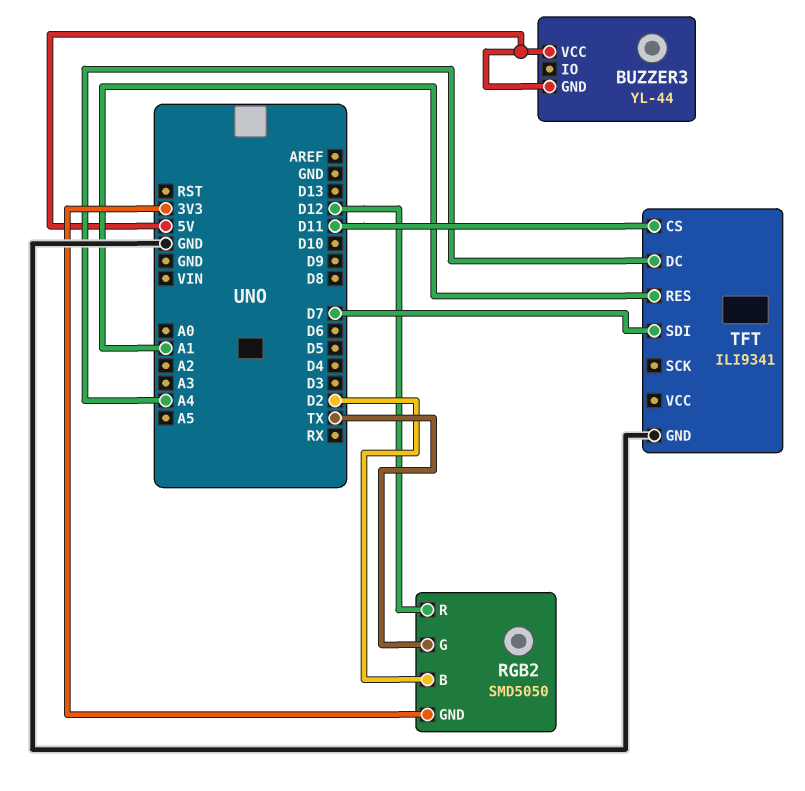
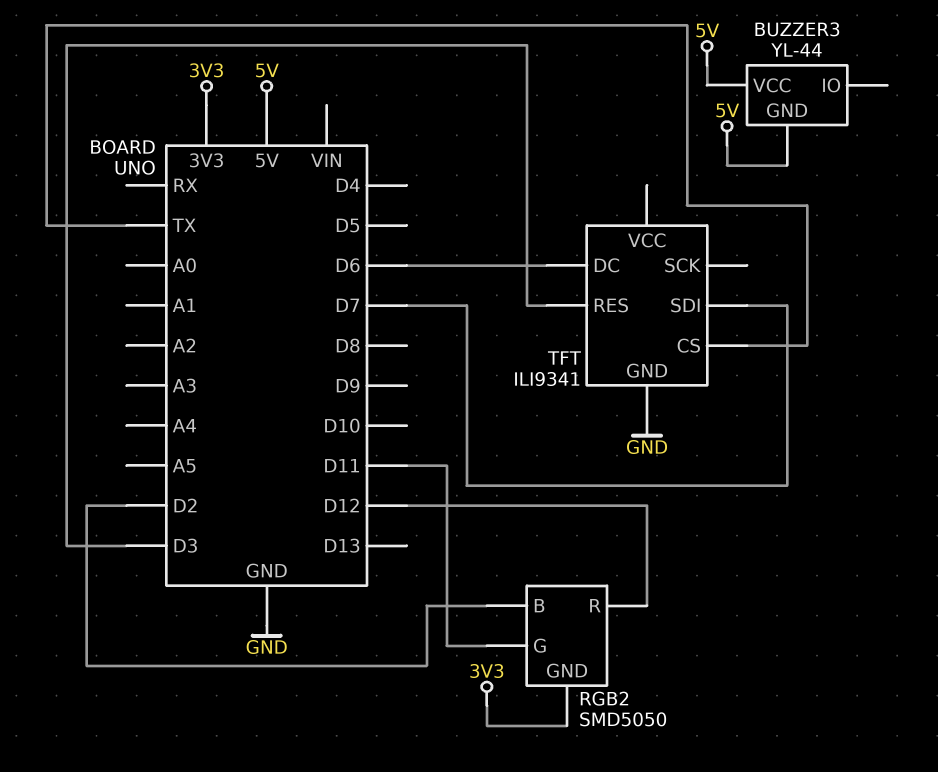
RGB2 pin G: TX -> D11
TFT pin CS: D11 -> TX
TFT pin DC: A4 -> D6
TFT pin RES: A1 -> D3

